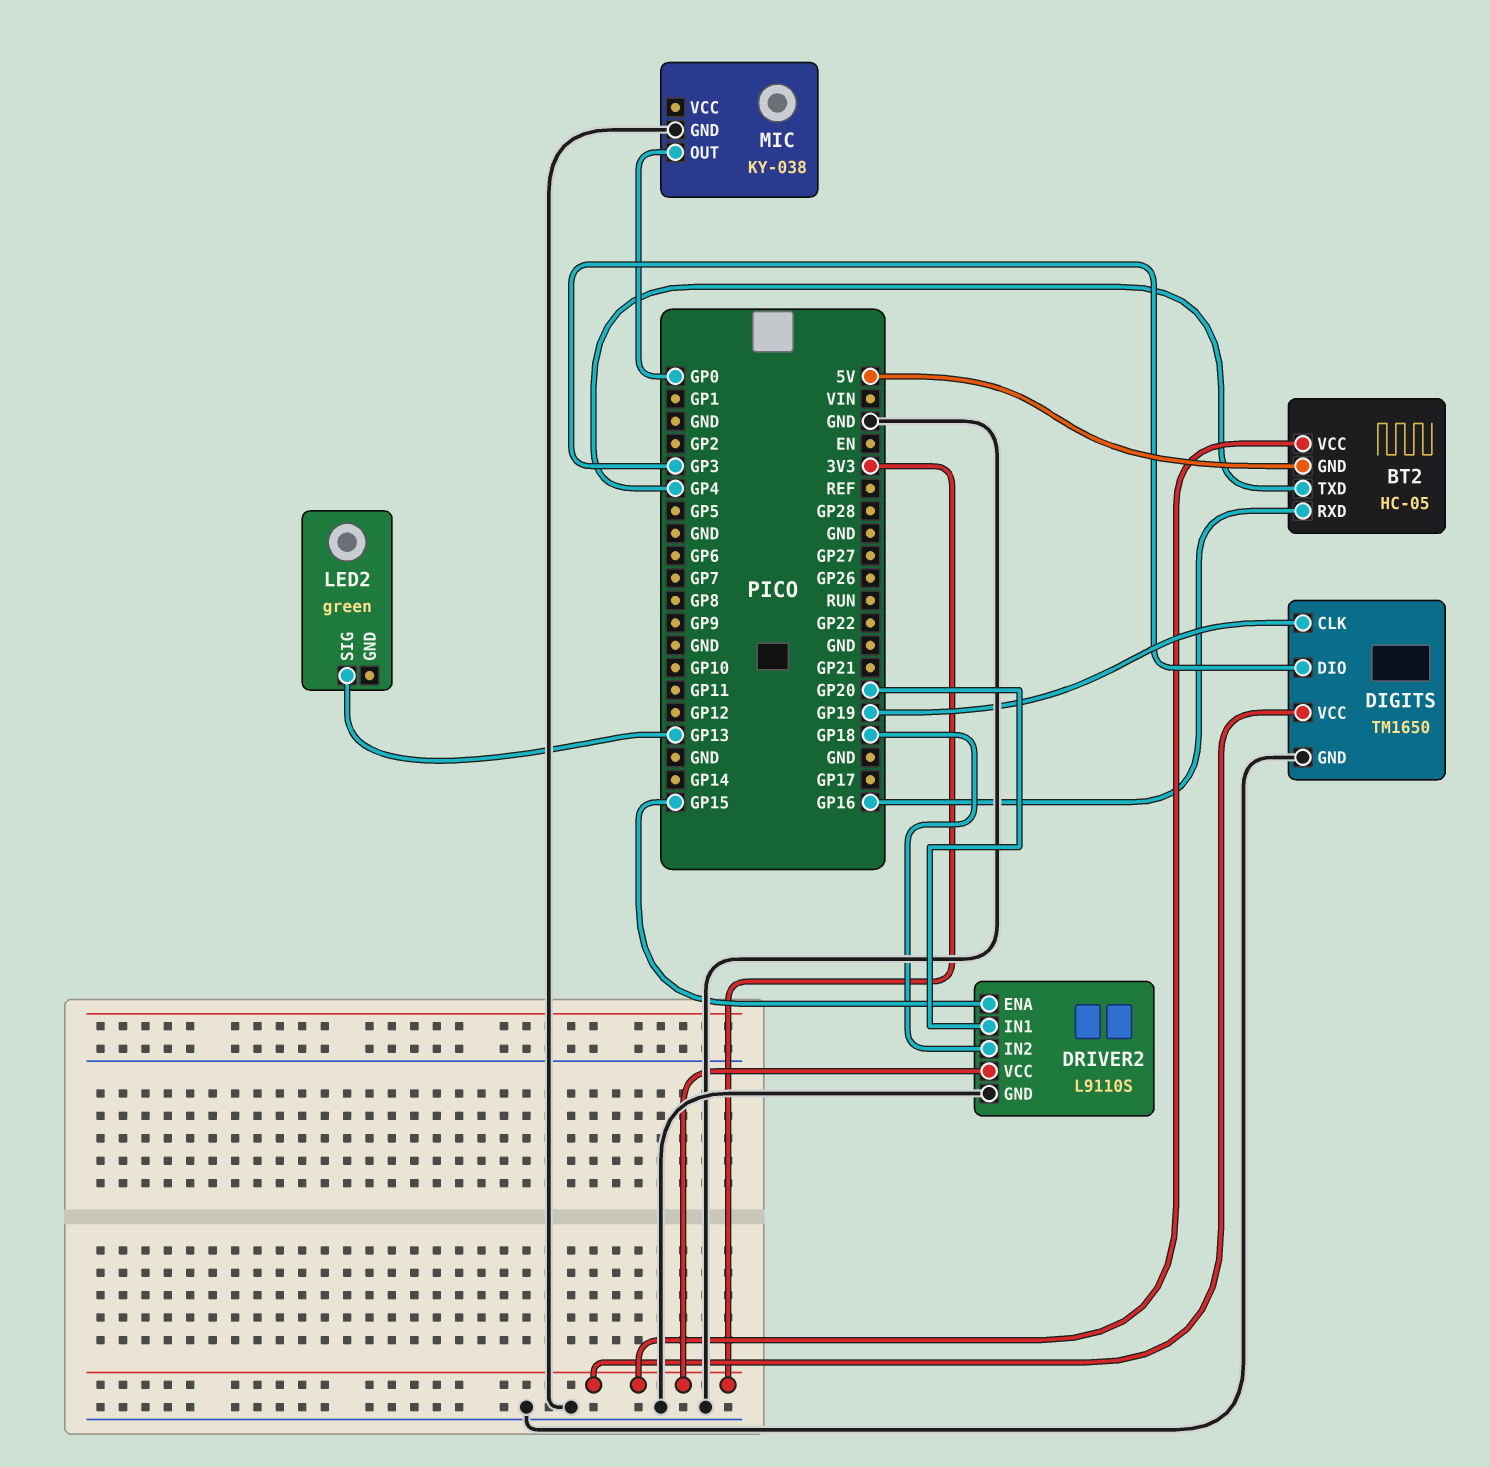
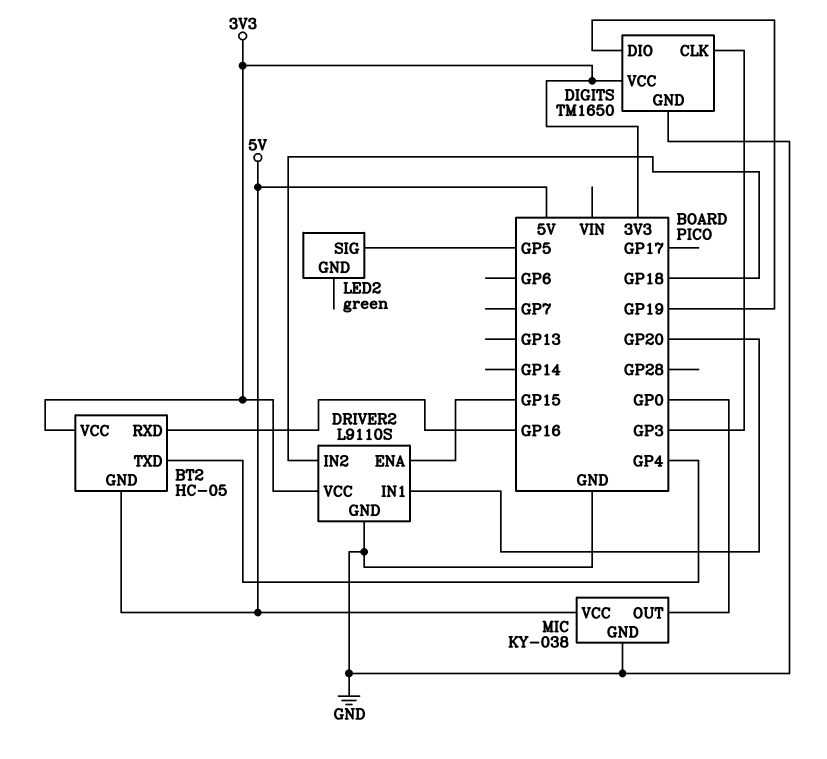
DIGITS pin CLK: GP19 -> GP3
DIGITS pin DIO: GP3 -> GP19
LED2 pin SIG: GP13 -> GP5
MIC pin VCC: none -> 5V

